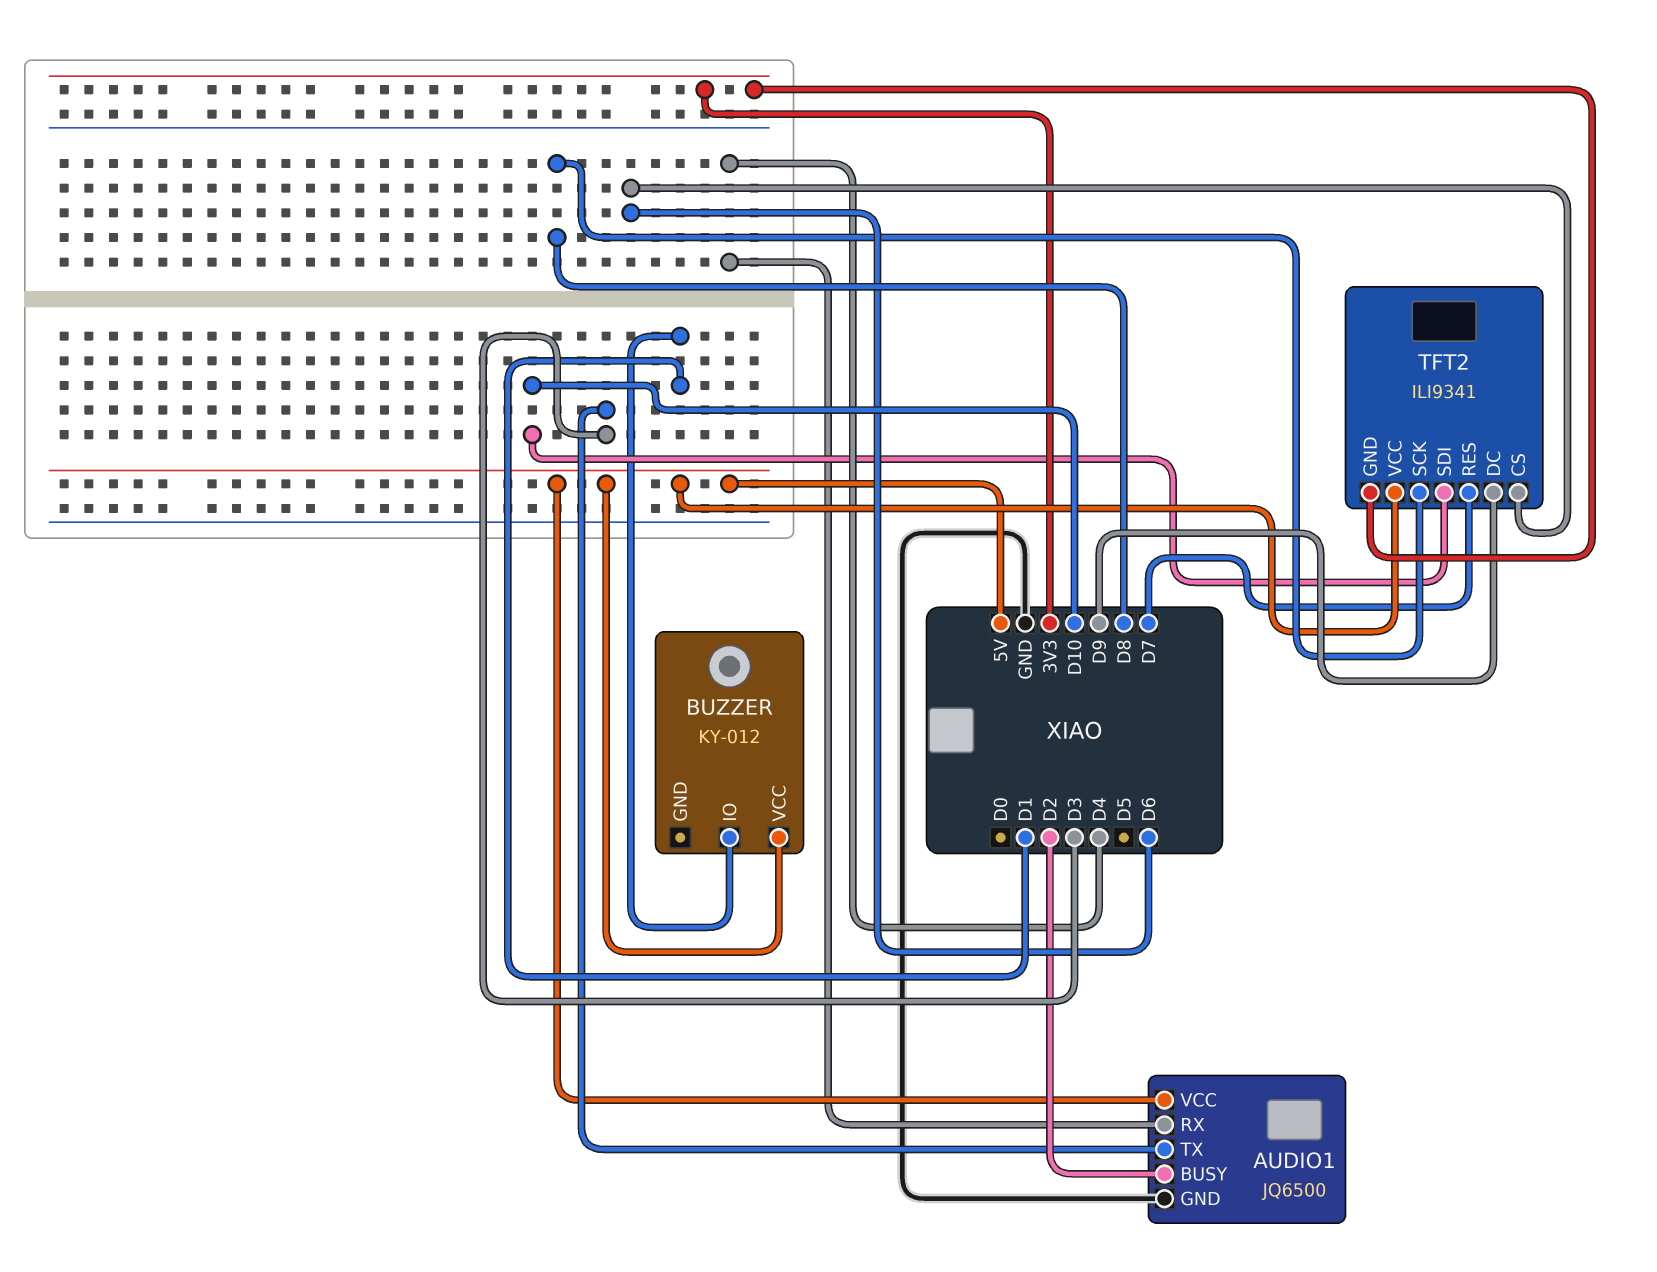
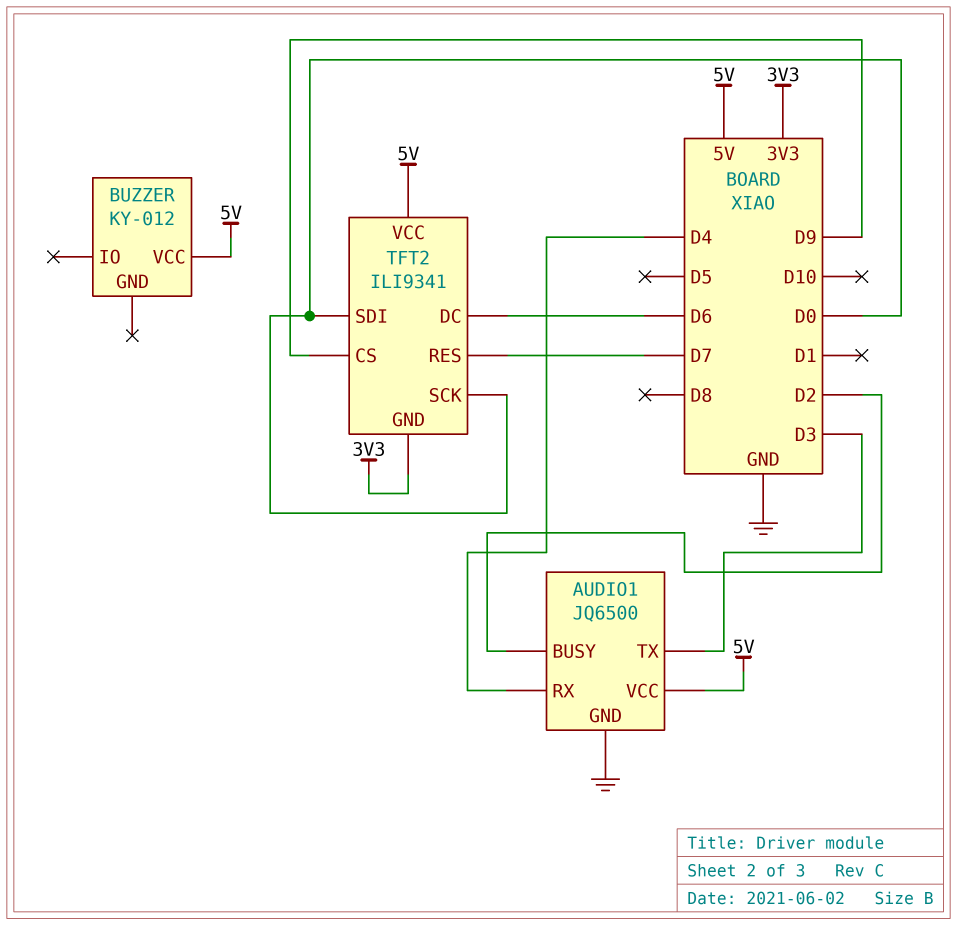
BUZZER pin IO: D1 -> none
TFT2 pin CS: D6 -> D9
TFT2 pin DC: D9 -> D6
TFT2 pin SCK: D8 -> D0
TFT2 pin SDI: D10 -> D0

